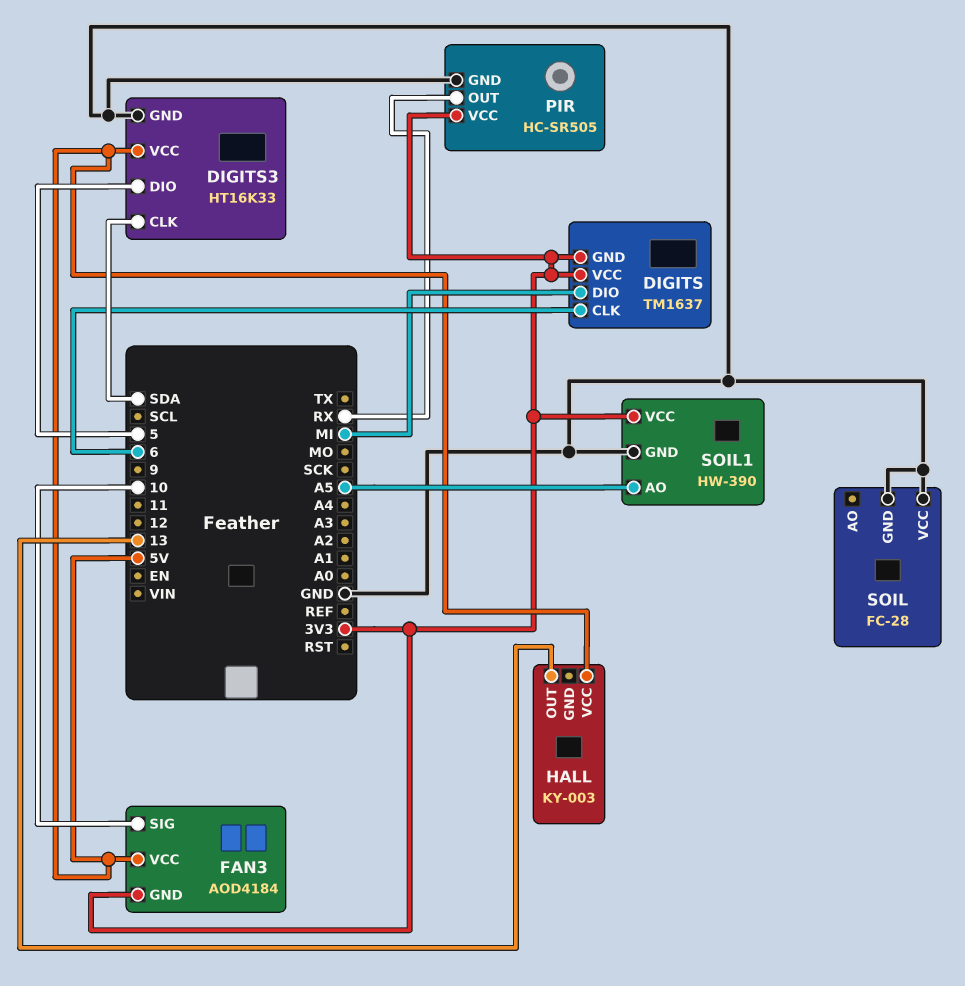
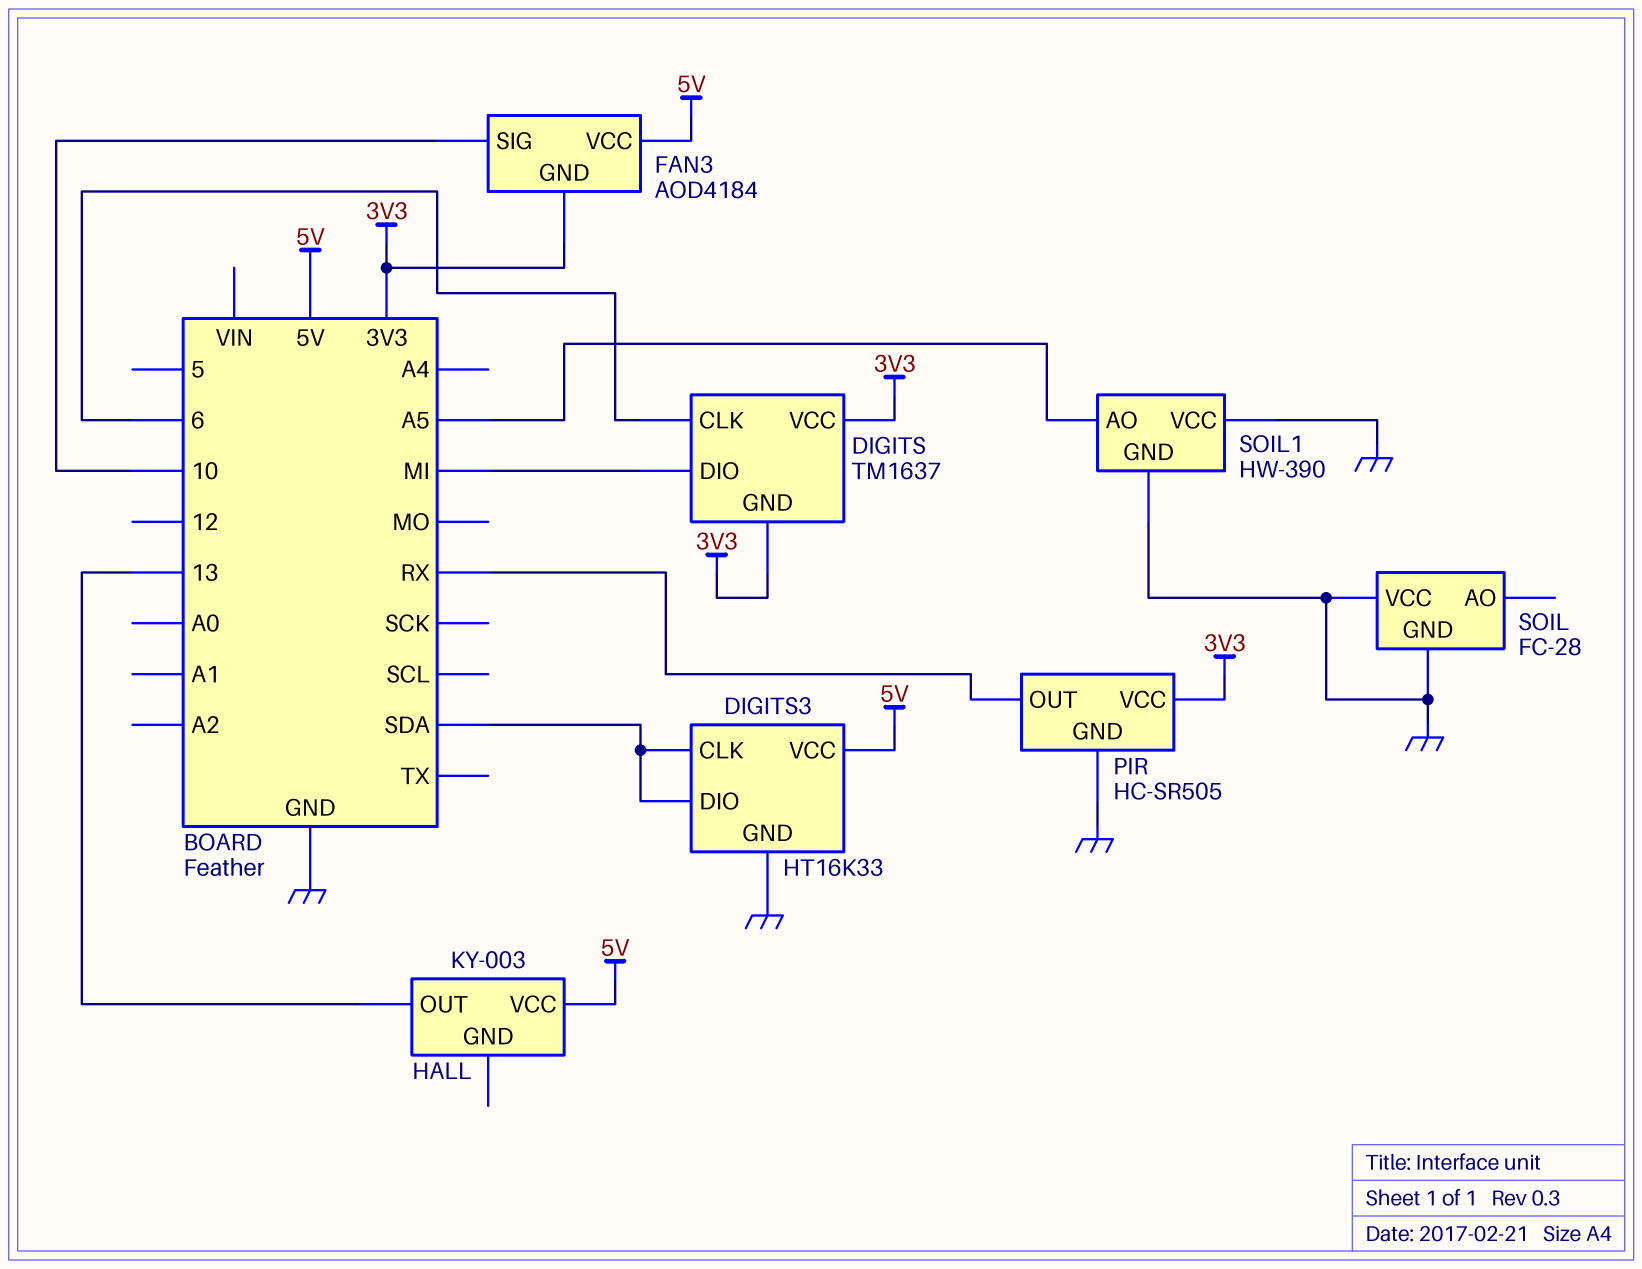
DIGITS3 pin DIO: 5 -> SDA
SOIL1 pin VCC: 3V3 -> GND

